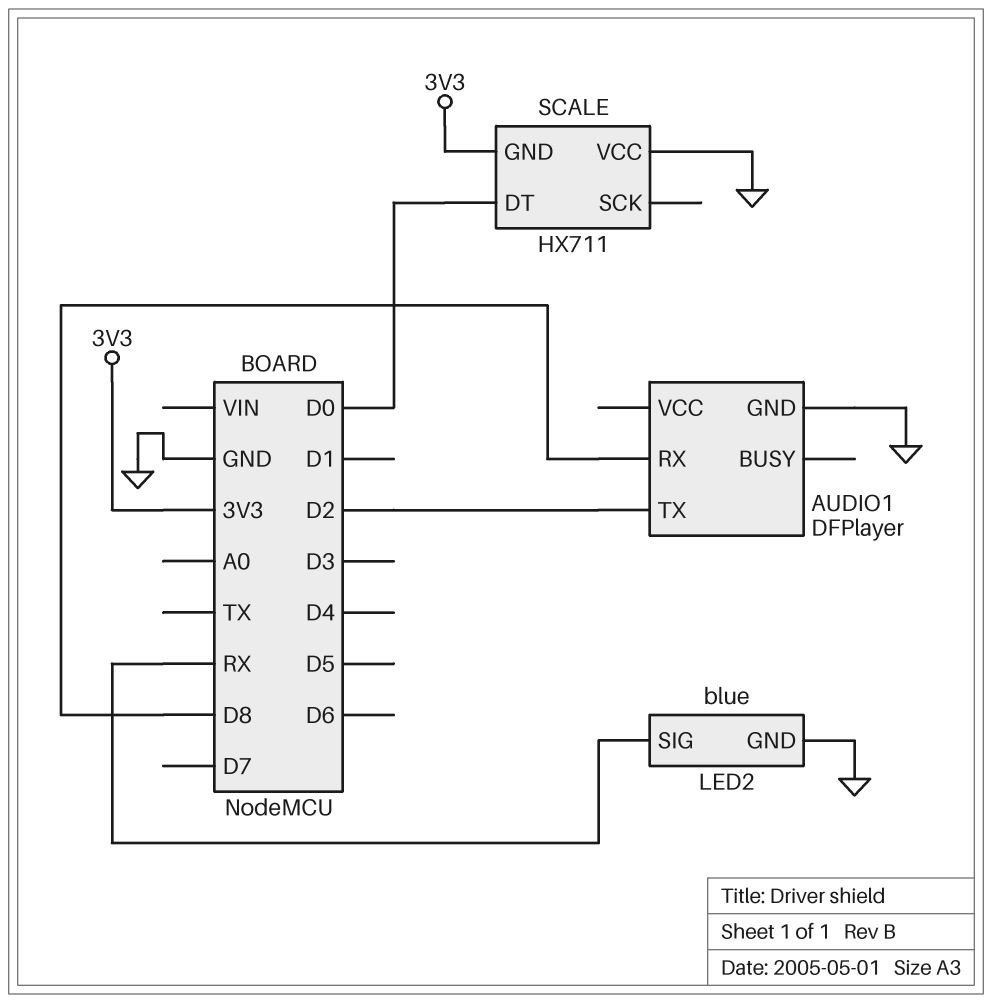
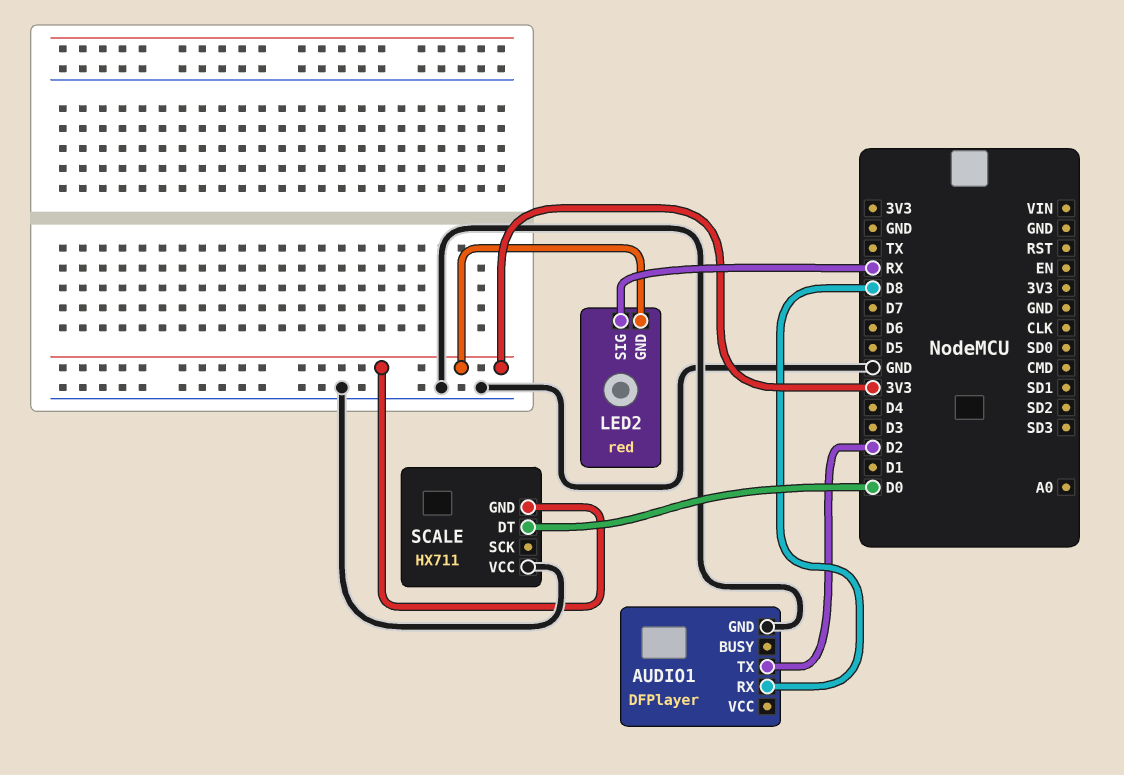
LED2: blue -> red
LED2 pin GND: GND -> 3V3

